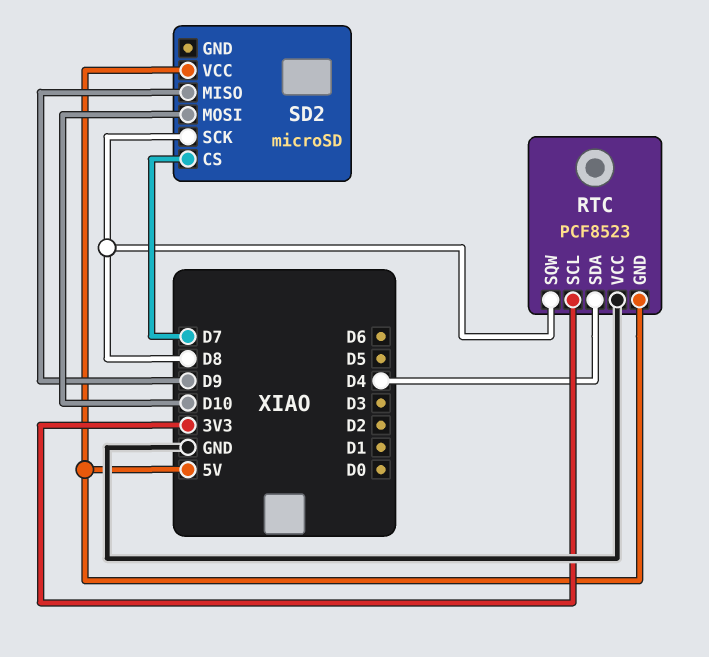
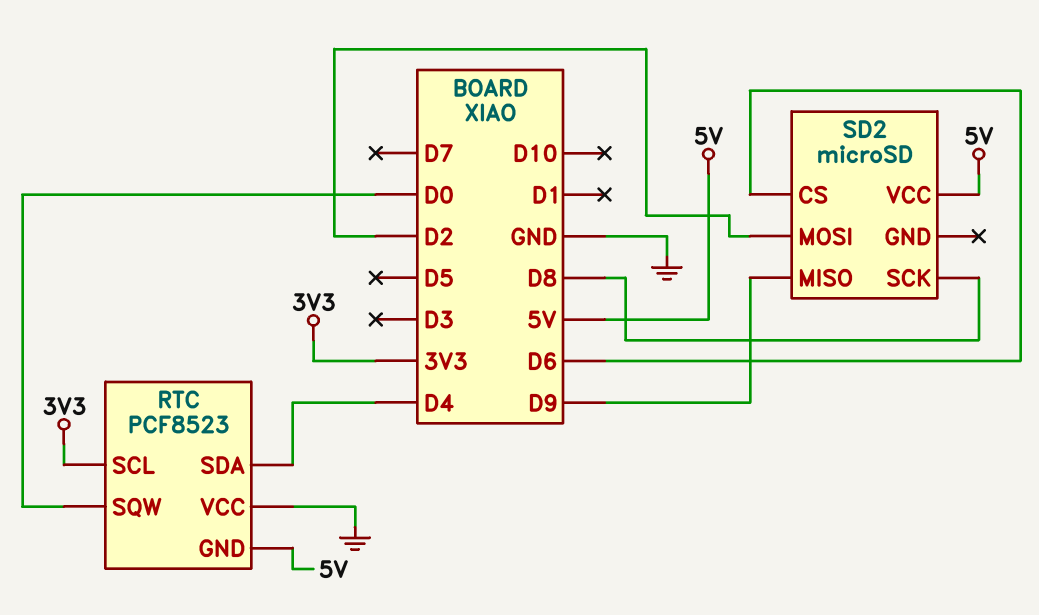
RTC pin SQW: D8 -> D0
SD2 pin CS: D7 -> D6
SD2 pin MOSI: D10 -> D2

